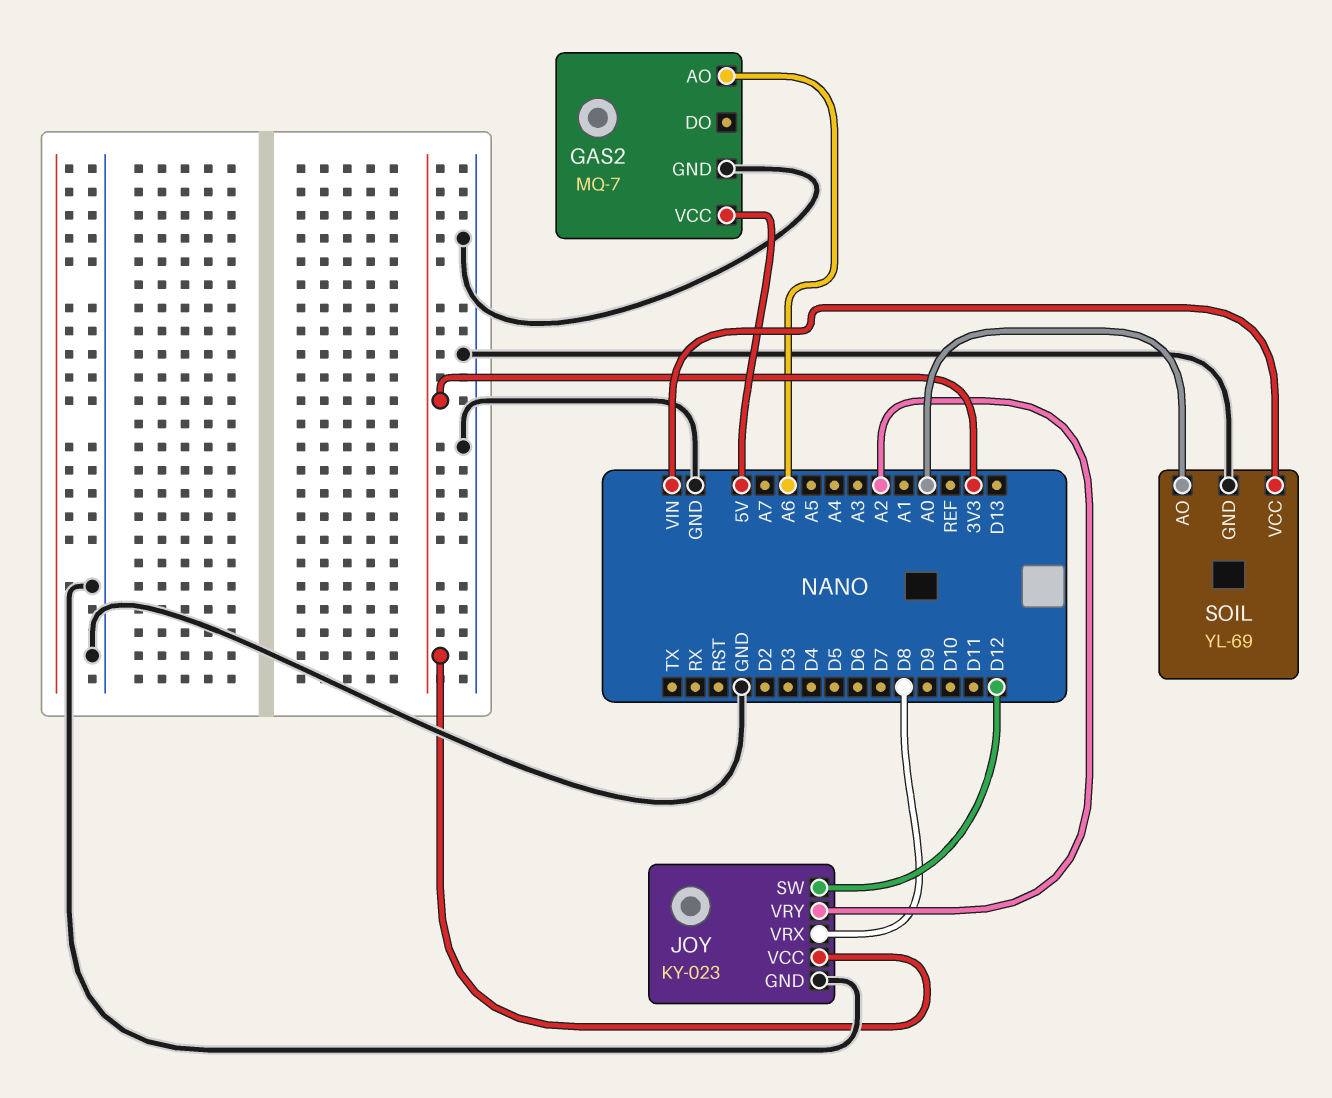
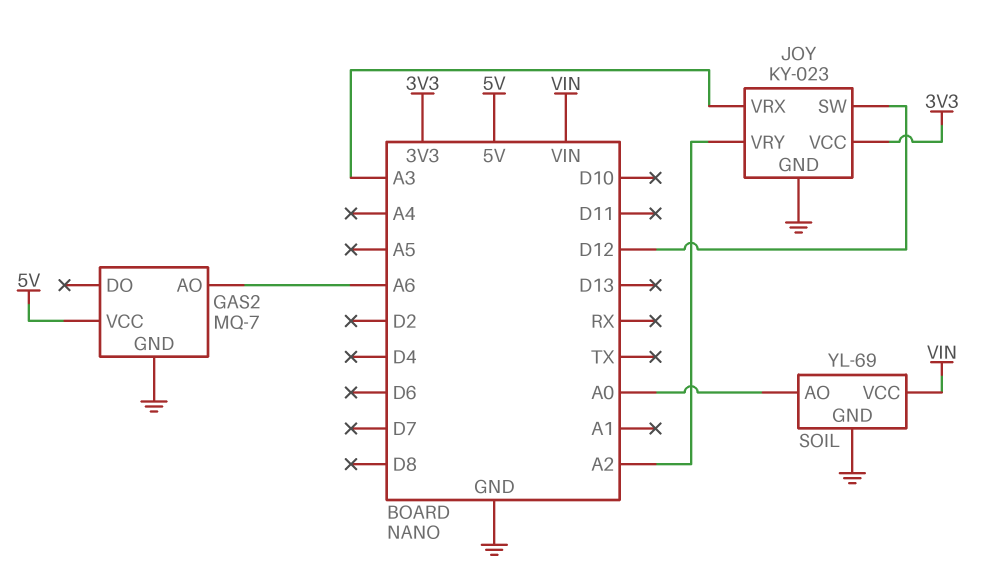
JOY pin VRX: D8 -> A3

